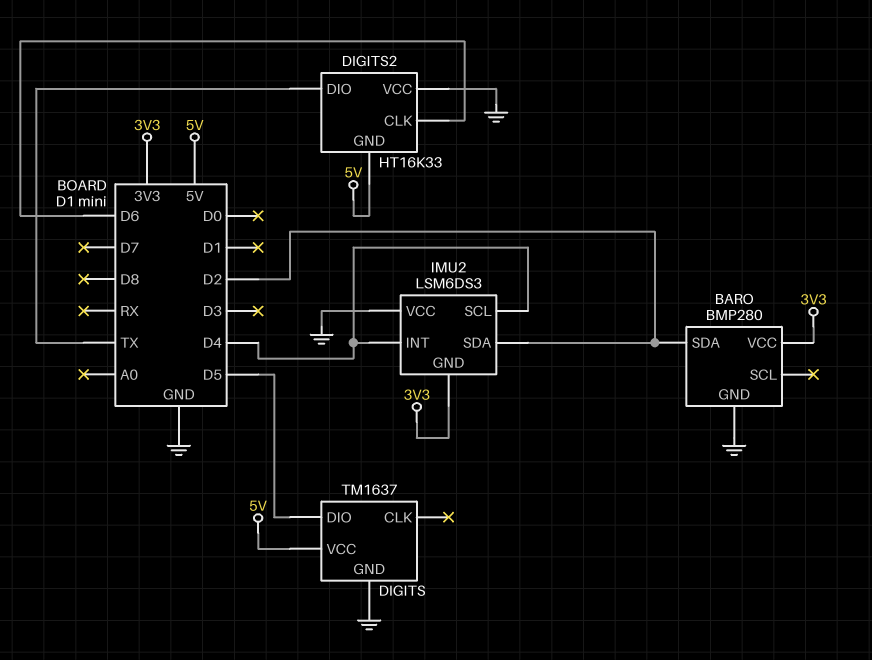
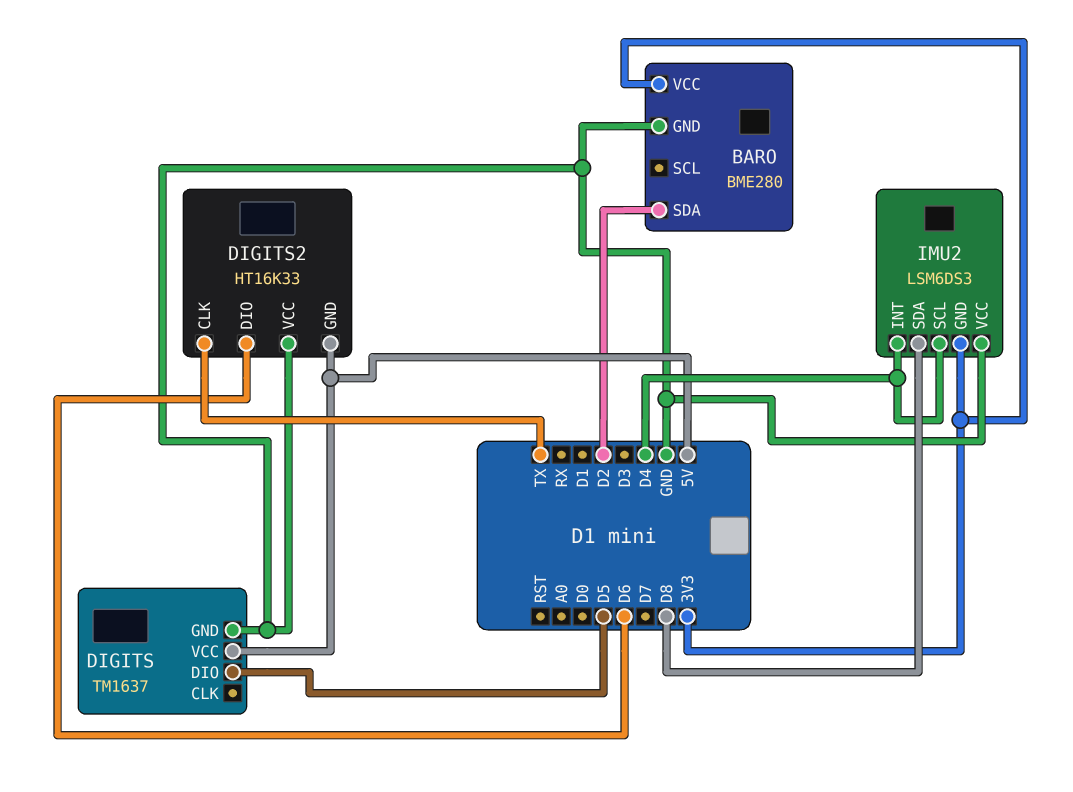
BARO: BMP280 -> BME280
DIGITS2 pin CLK: D6 -> TX
DIGITS2 pin DIO: TX -> D6
IMU2 pin SDA: D2 -> D8

